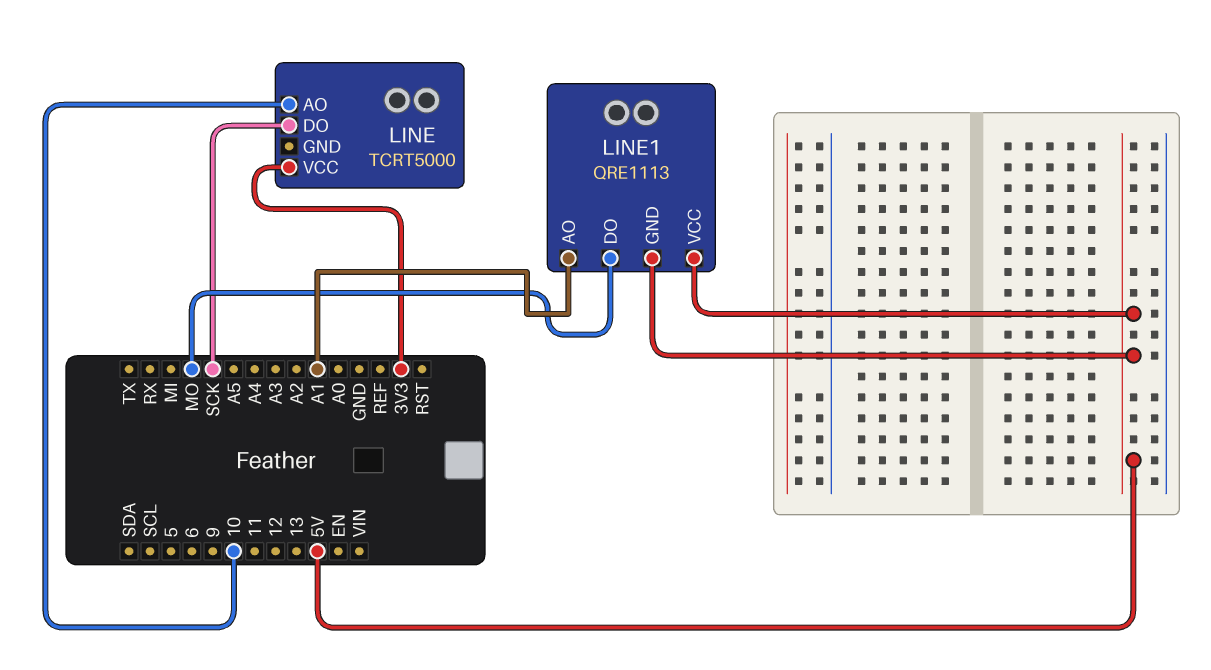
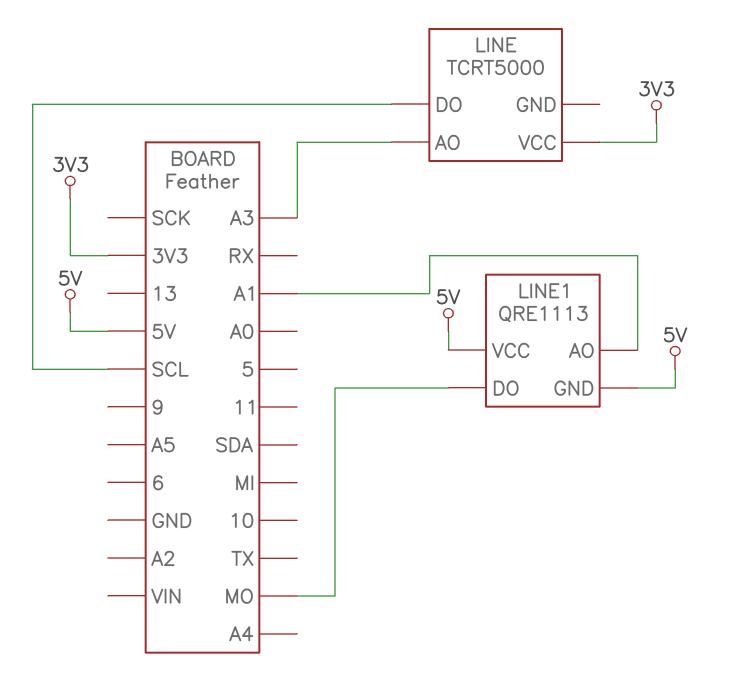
LINE pin AO: 10 -> A3
LINE pin DO: SCK -> SCL

